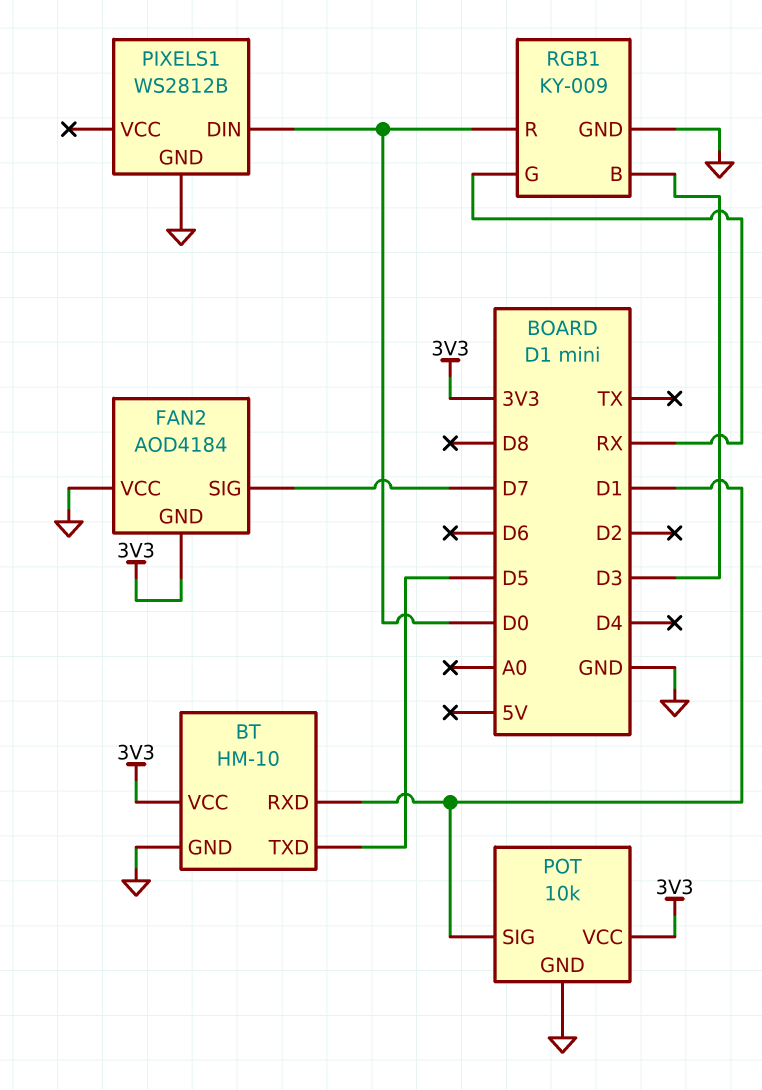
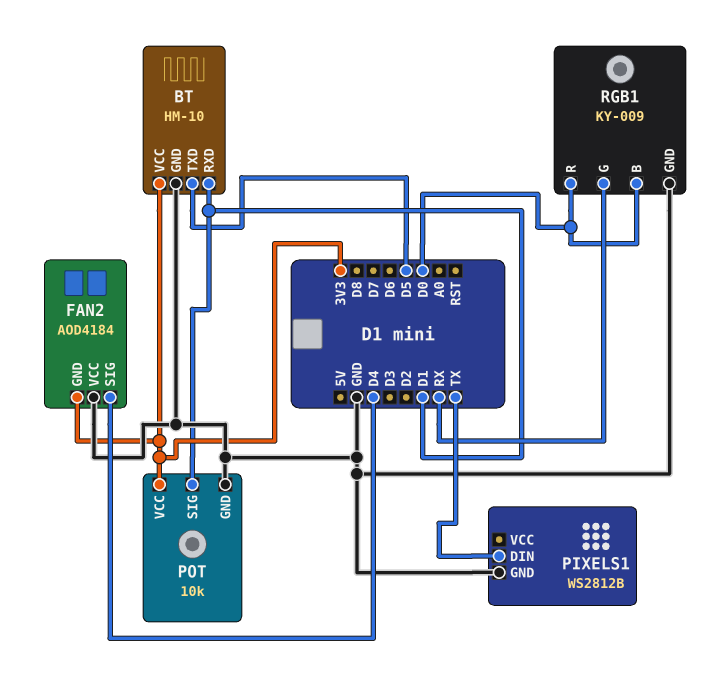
FAN2 pin SIG: D7 -> D4
PIXELS1 pin DIN: D0 -> TX
RGB1 pin B: D3 -> D0

